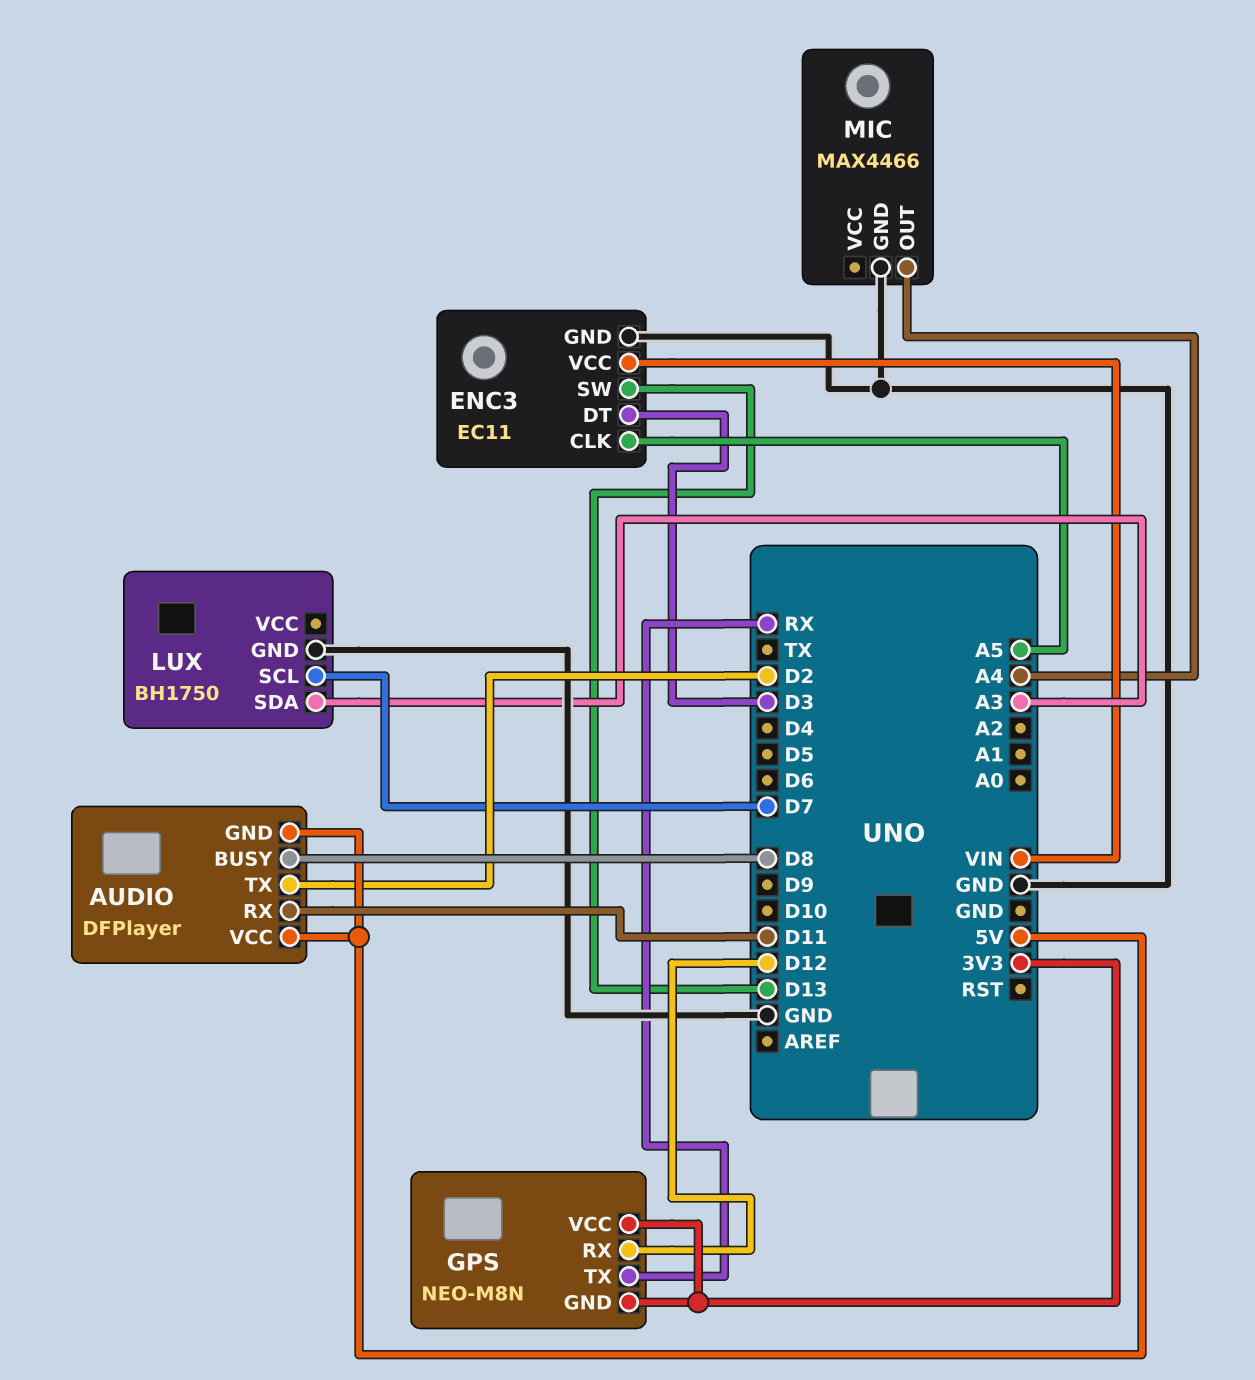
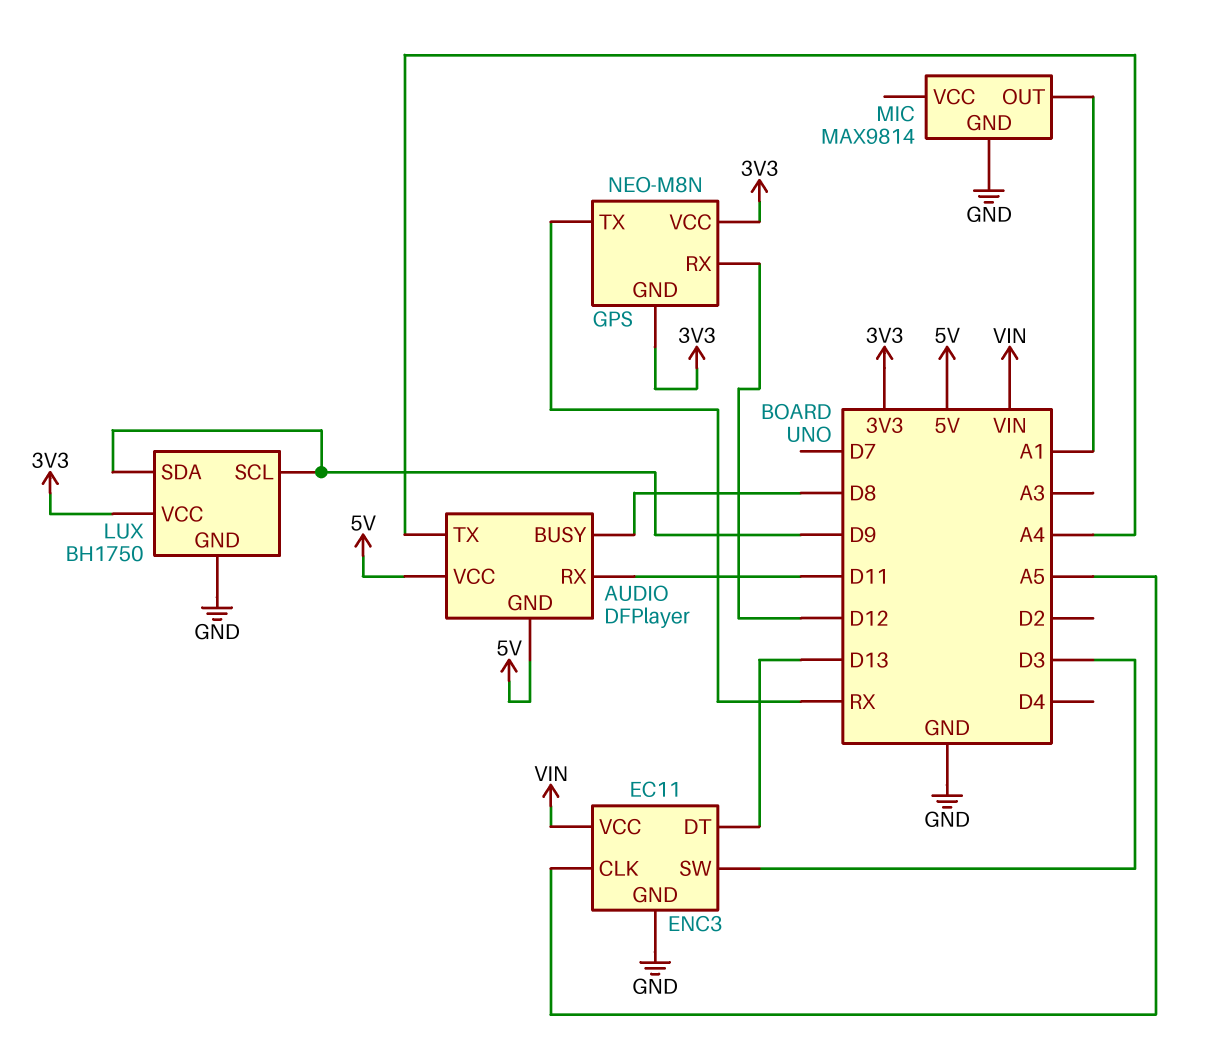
AUDIO pin TX: D2 -> A4
ENC3 pin DT: D3 -> D13
ENC3 pin SW: D13 -> D3
LUX pin SCL: D7 -> D9
LUX pin SDA: A3 -> D9
LUX pin VCC: none -> 3V3
MIC: MAX4466 -> MAX9814
MIC pin OUT: A4 -> A1

